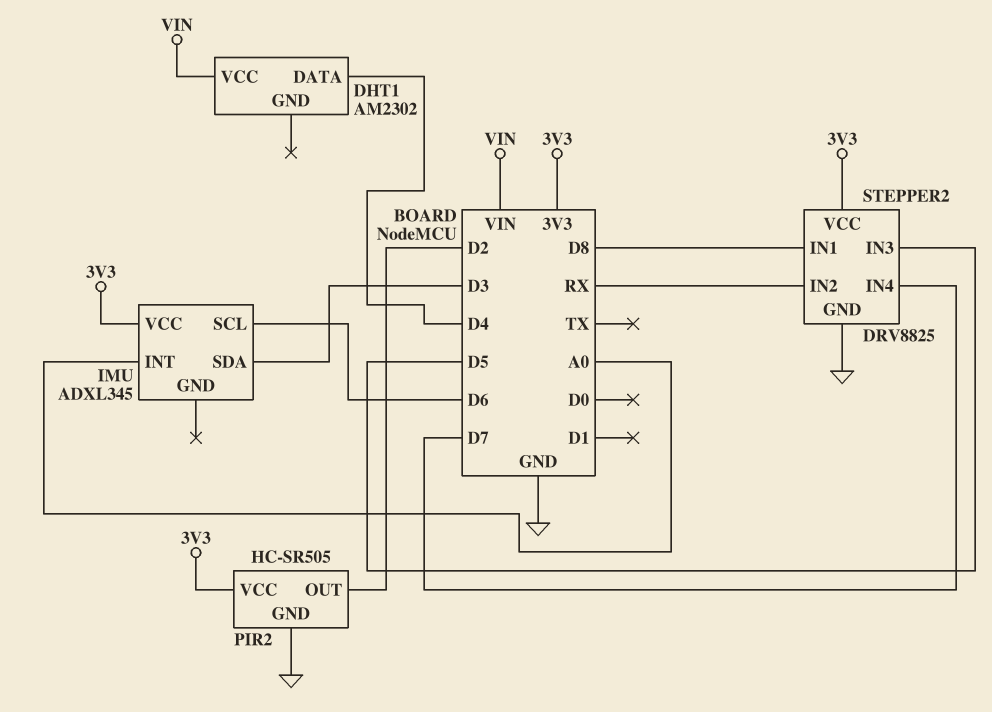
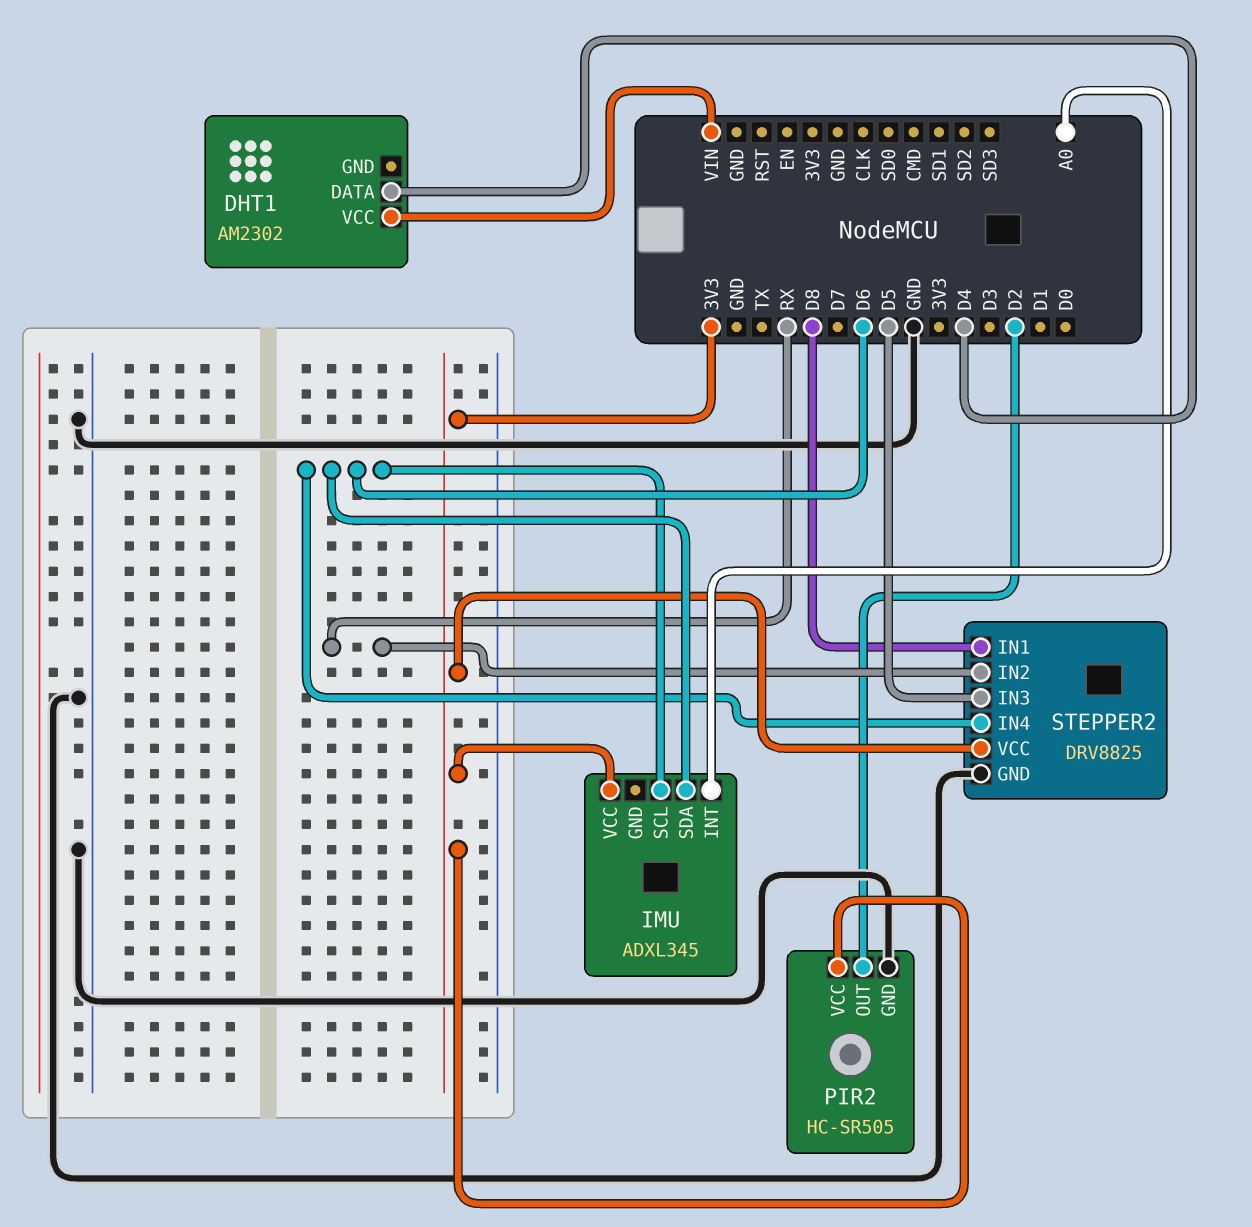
IMU pin SDA: D3 -> D6
STEPPER2 pin IN4: D7 -> D6

